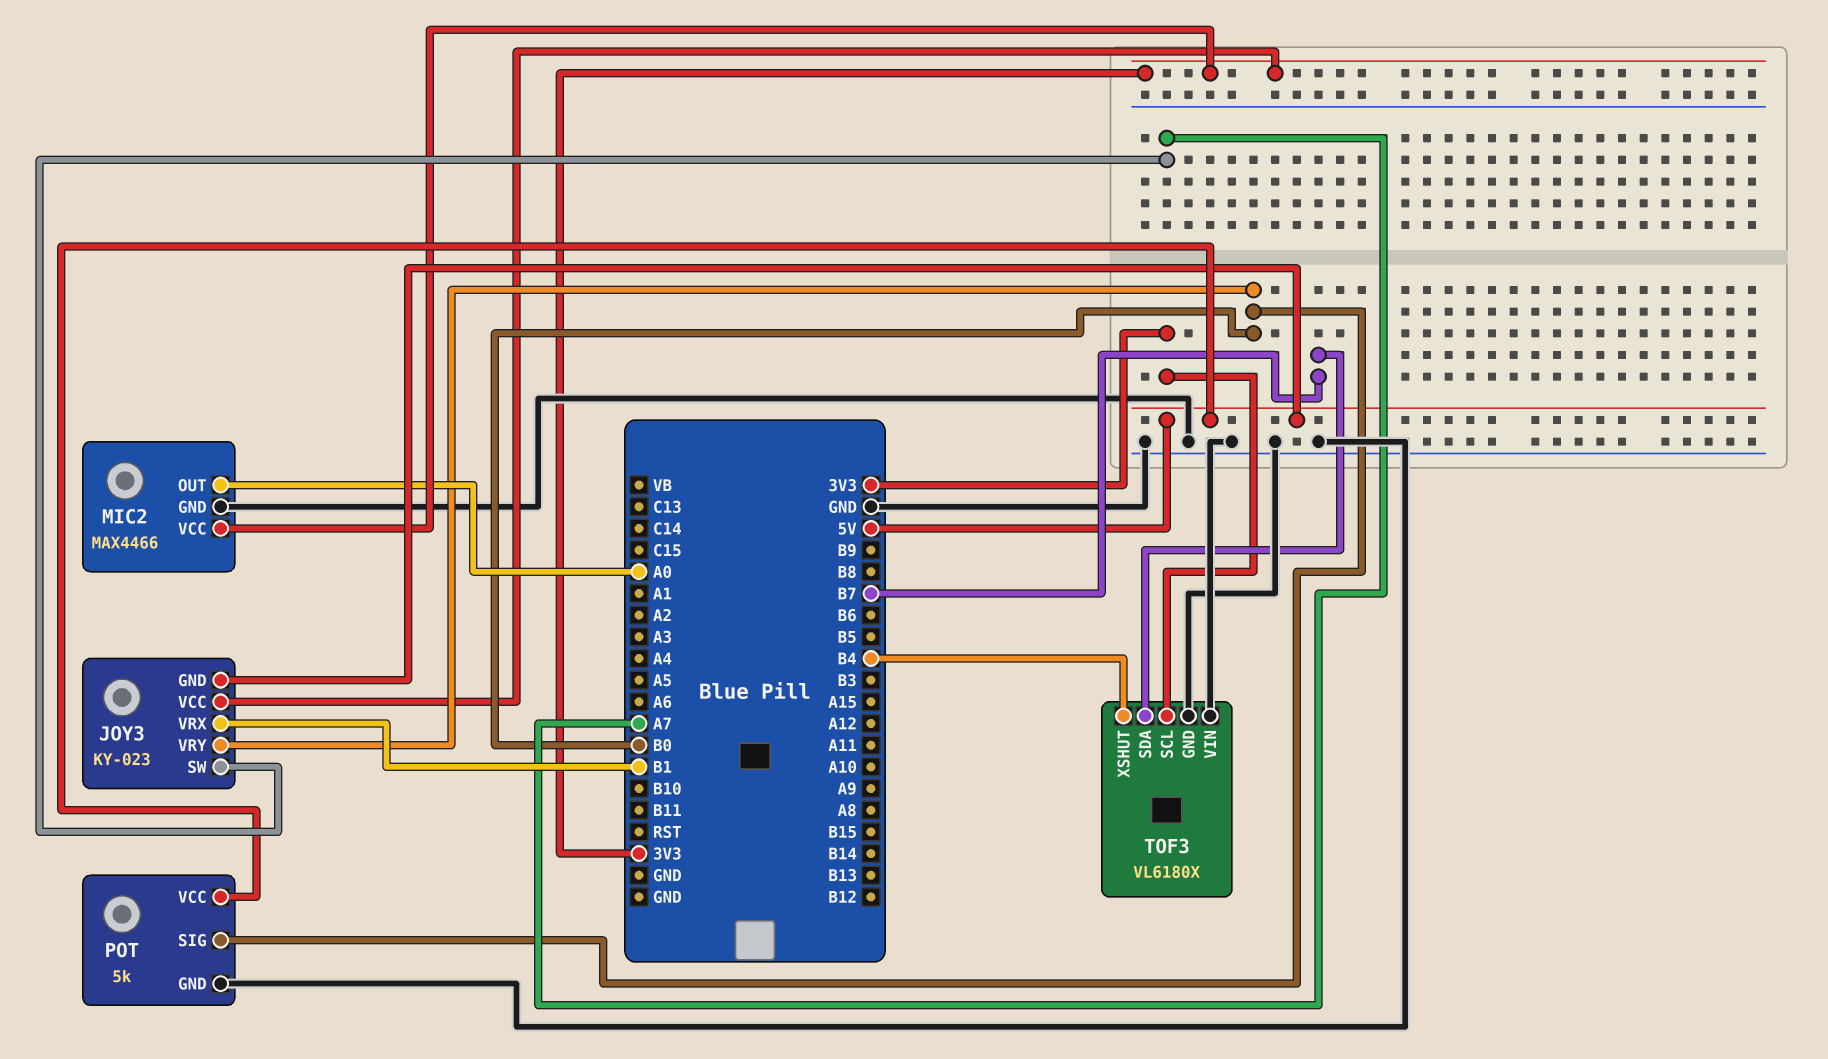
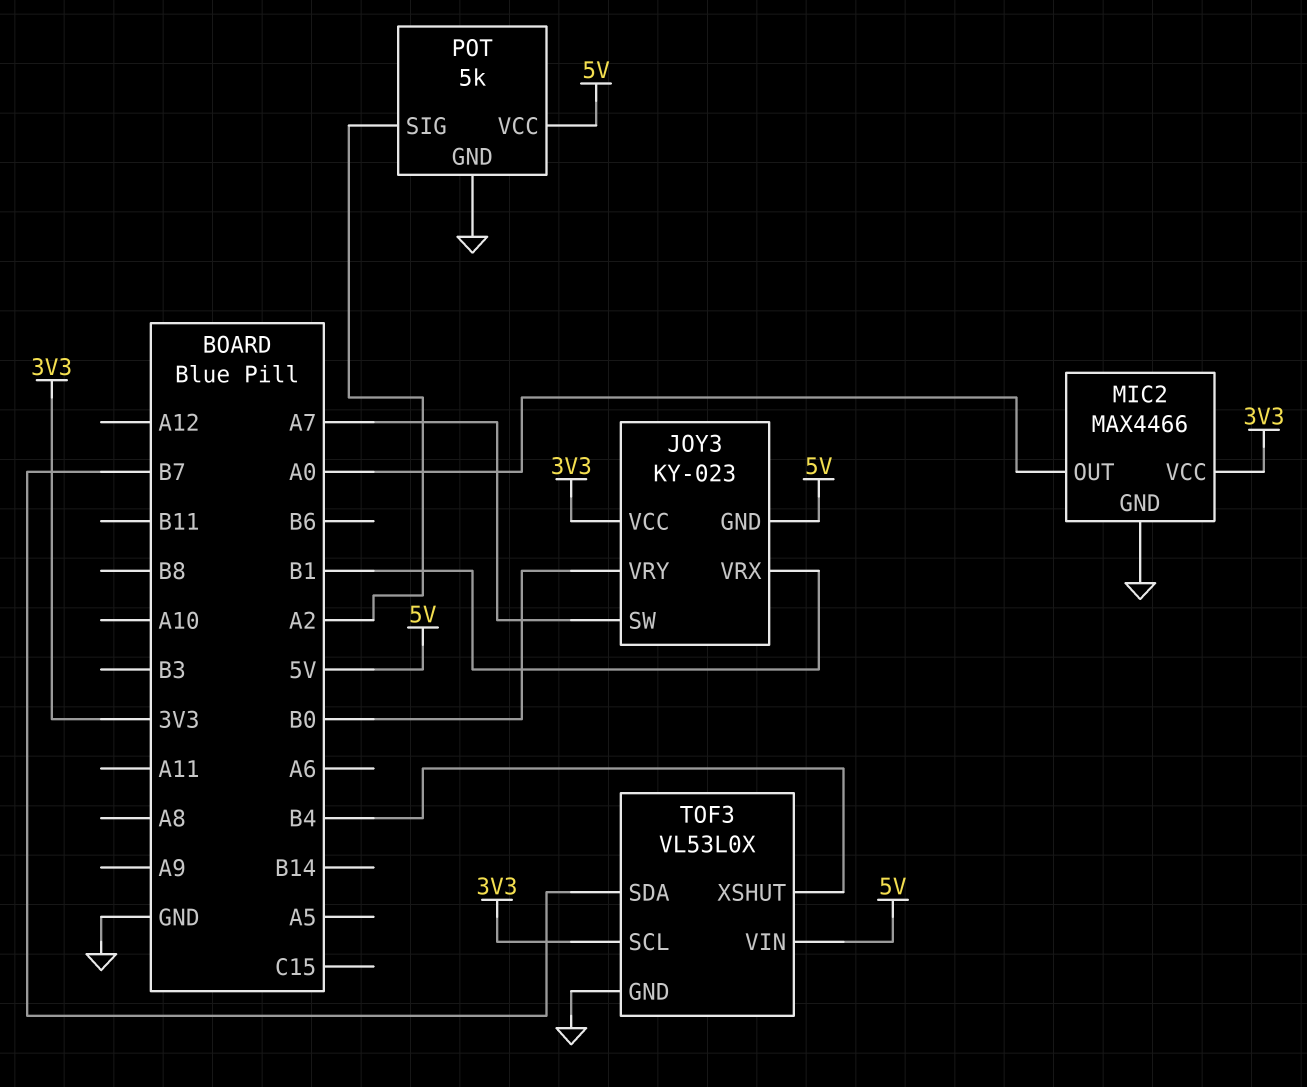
POT pin SIG: B0 -> A2
TOF3: VL6180X -> VL53L0X
TOF3 pin VIN: GND -> 5V

